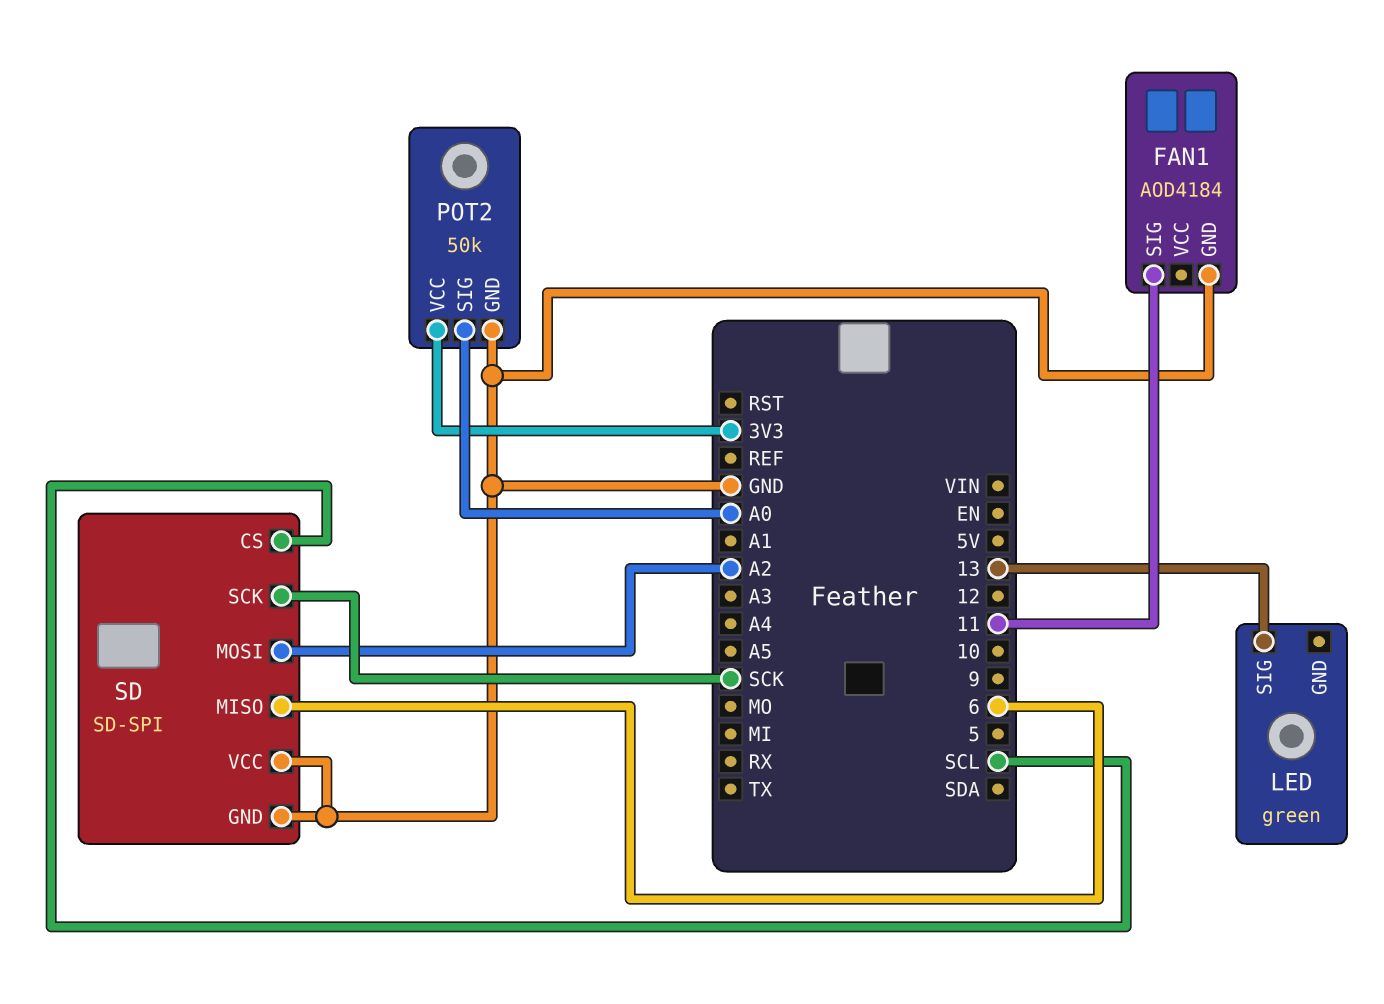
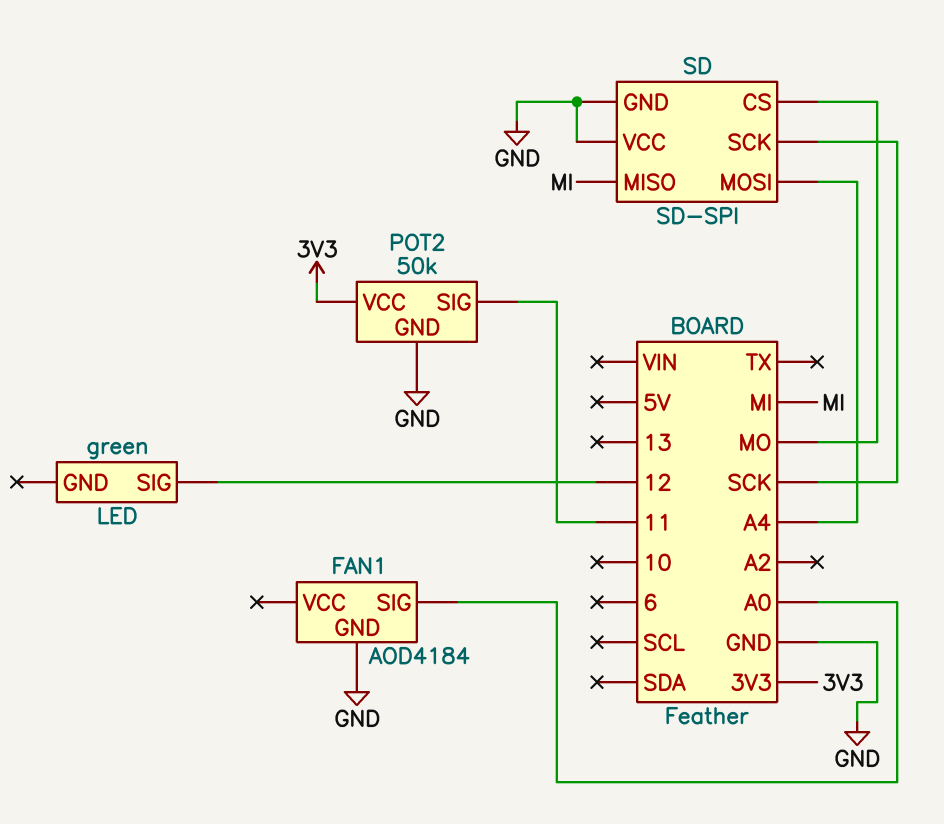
FAN1 pin SIG: 11 -> A0
LED pin SIG: 13 -> 12
POT2 pin SIG: A0 -> 11
SD pin CS: SCL -> MO
SD pin MISO: 6 -> MI
SD pin MOSI: A2 -> A4

